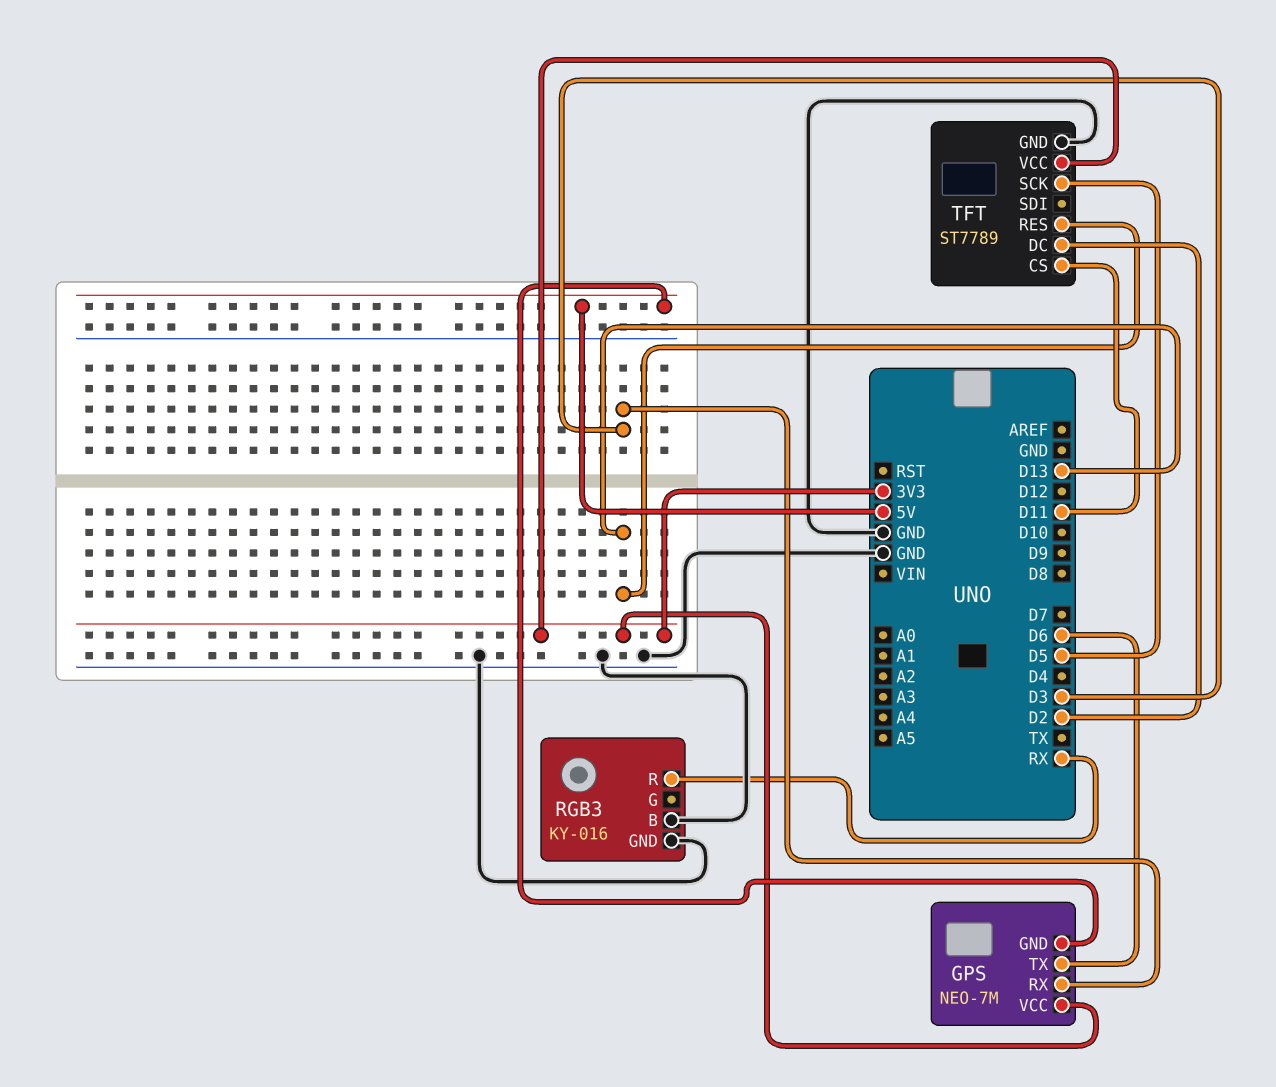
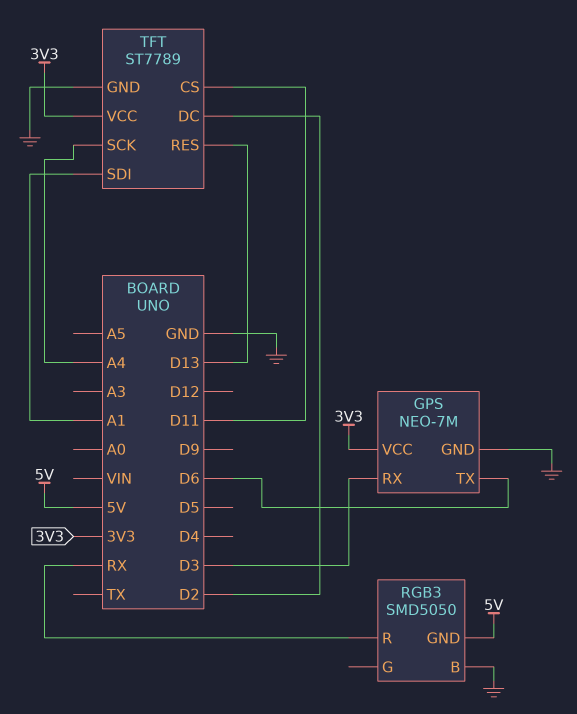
GPS pin GND: 5V -> GND
RGB3: KY-016 -> SMD5050
RGB3 pin GND: GND -> 5V
TFT pin SCK: D5 -> A4
TFT pin SDI: none -> A1

